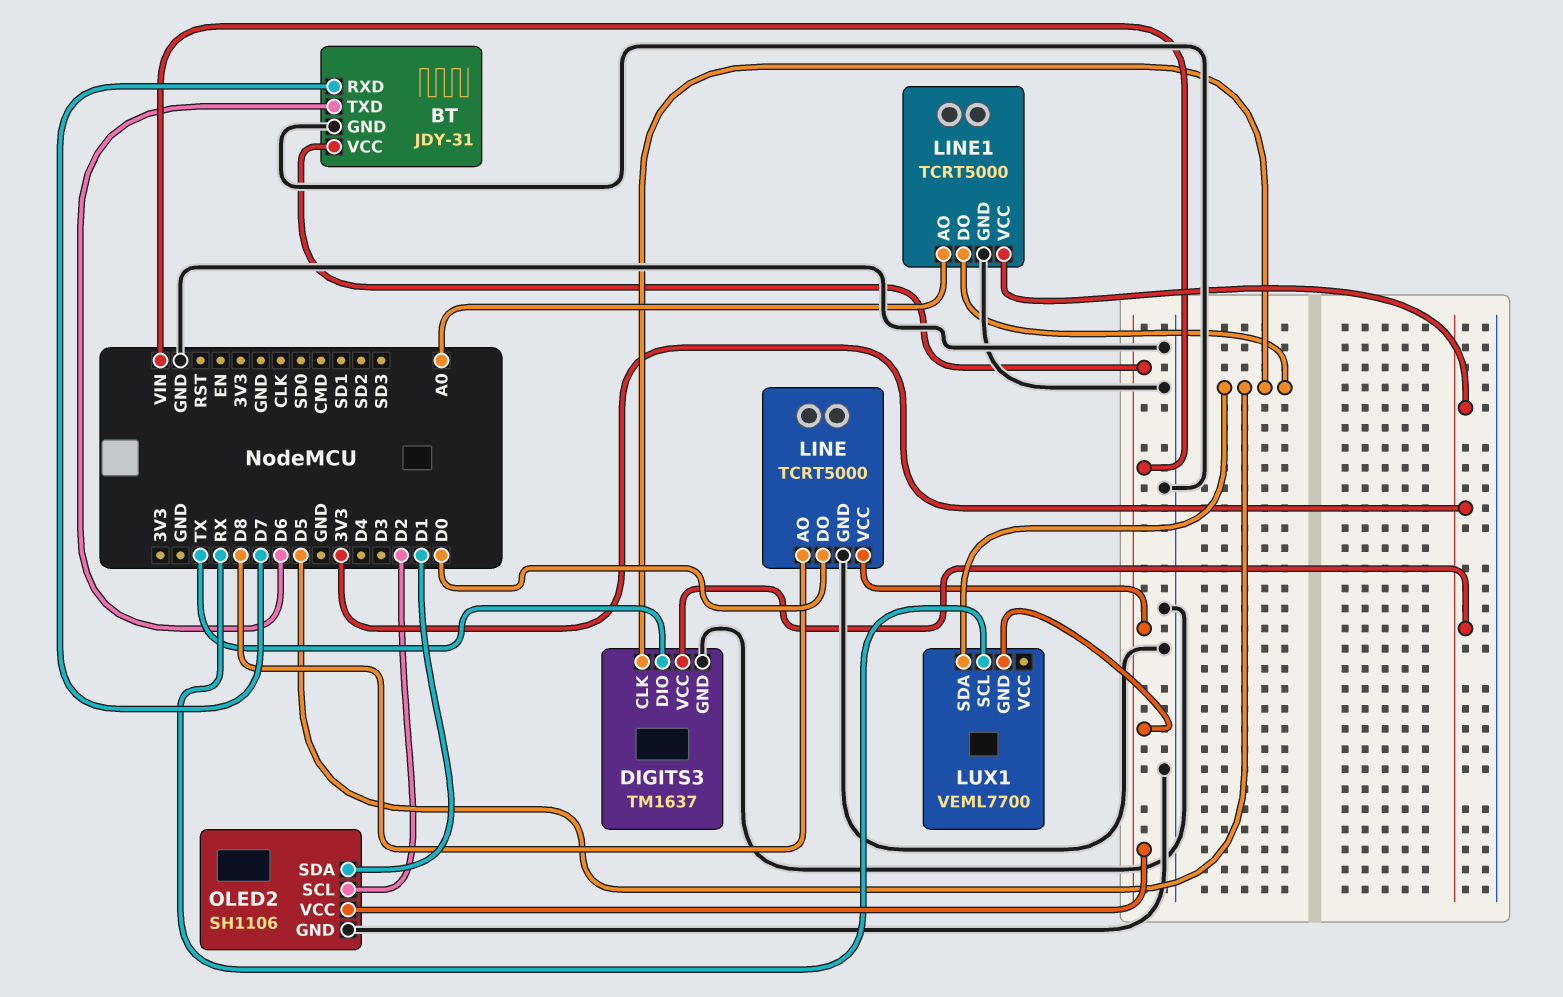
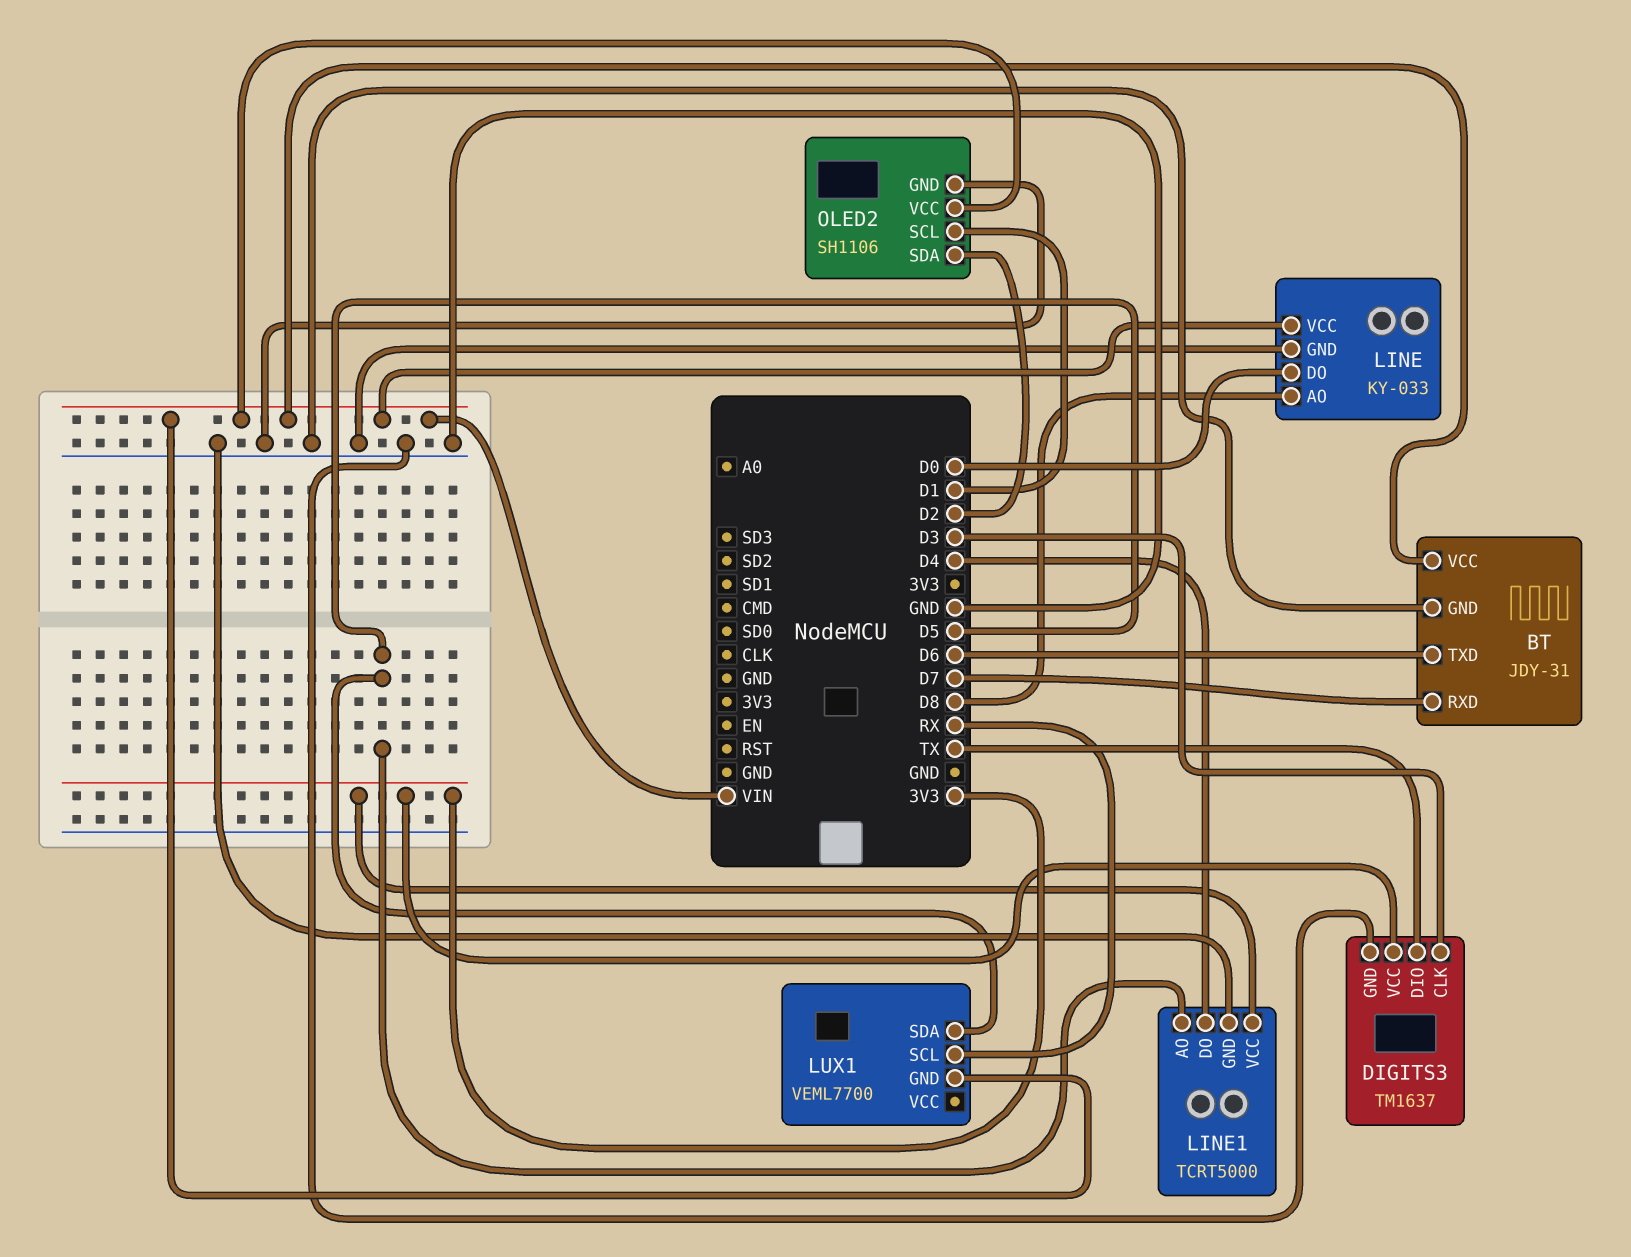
DIGITS3 pin CLK: D5 -> D3
LINE: TCRT5000 -> KY-033
LINE1 pin AO: A0 -> D5
LINE1 pin DO: D5 -> D4
OLED2 pin SCL: D2 -> D1
OLED2 pin SDA: D1 -> D2

